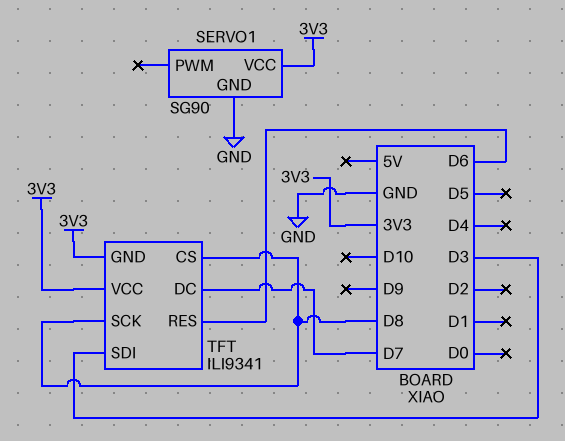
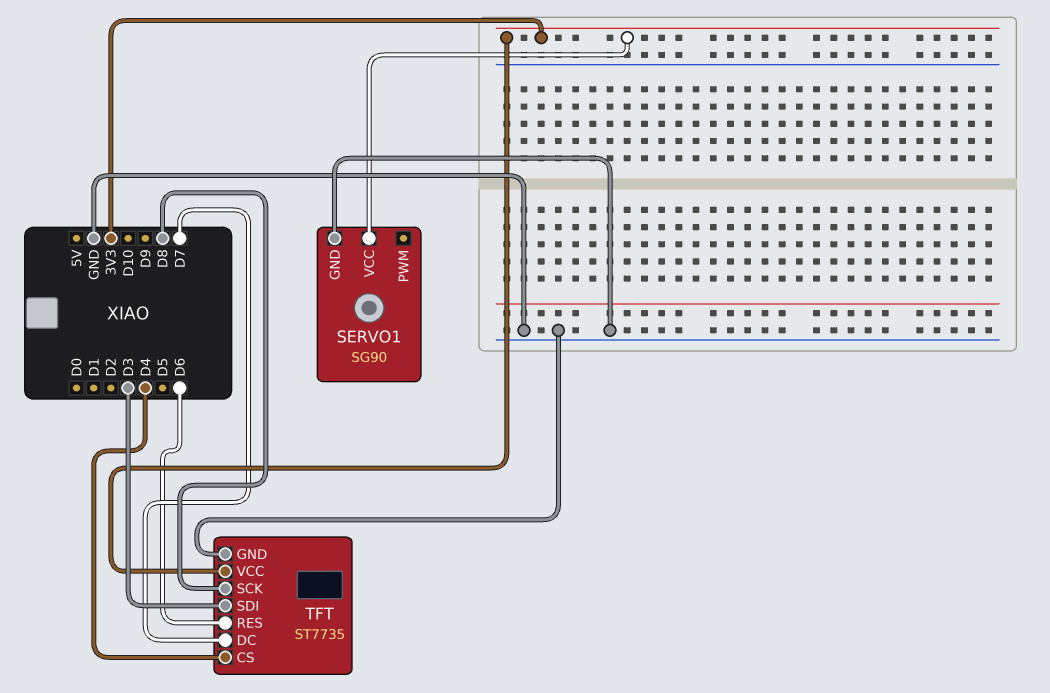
TFT: ILI9341 -> ST7735
TFT pin CS: D8 -> D4
TFT pin GND: 3V3 -> GND

